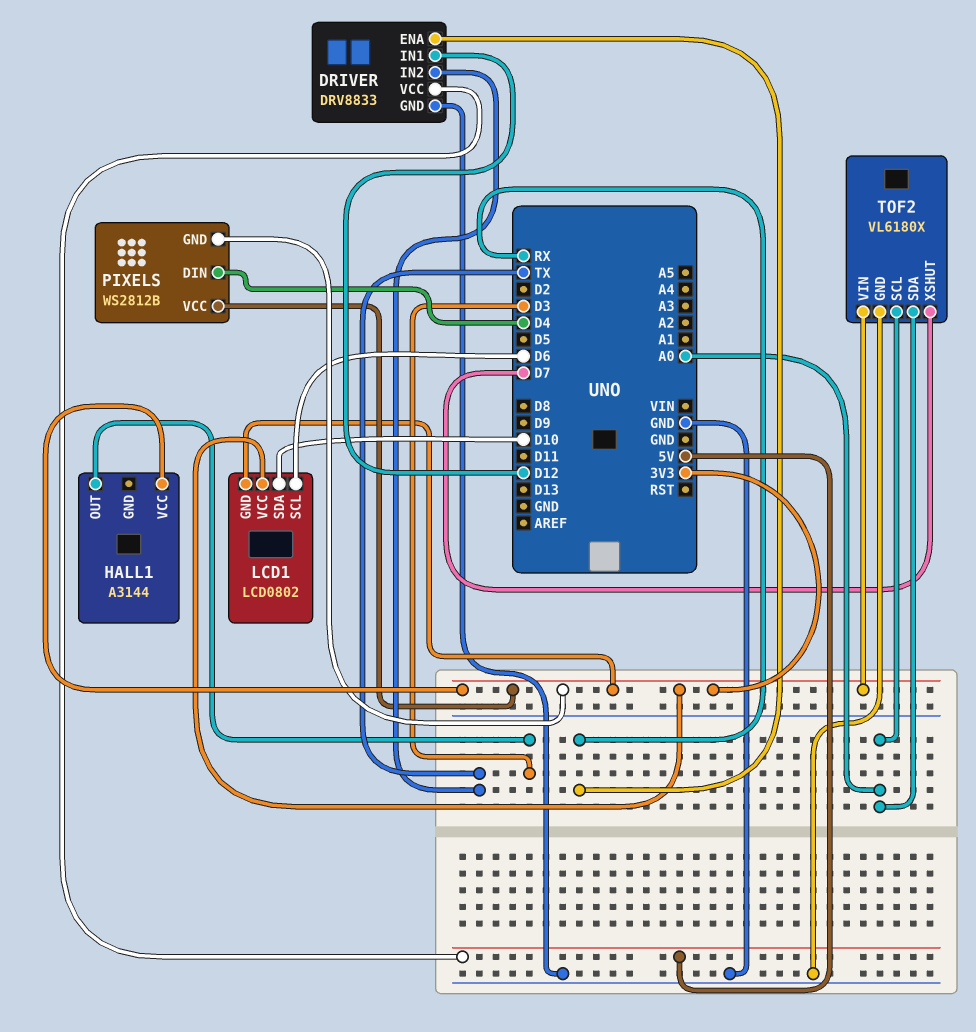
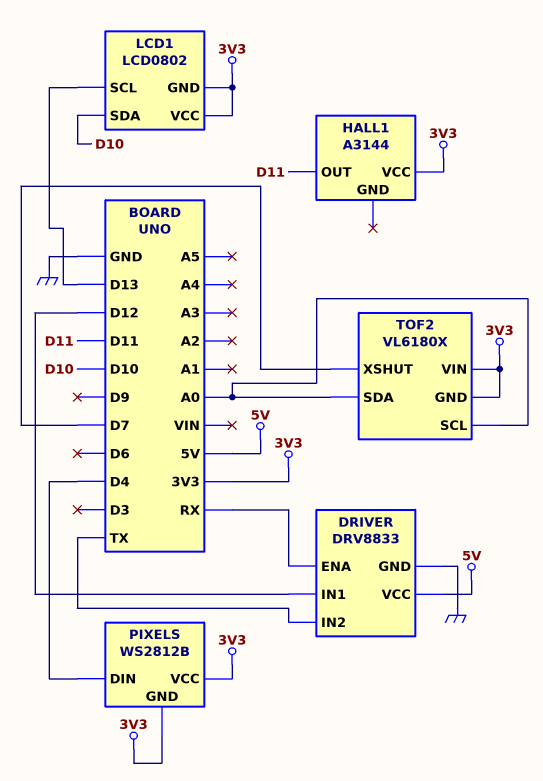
HALL1 pin OUT: D3 -> D11
LCD1 pin SCL: D6 -> D13
TOF2 pin GND: GND -> 3V3

